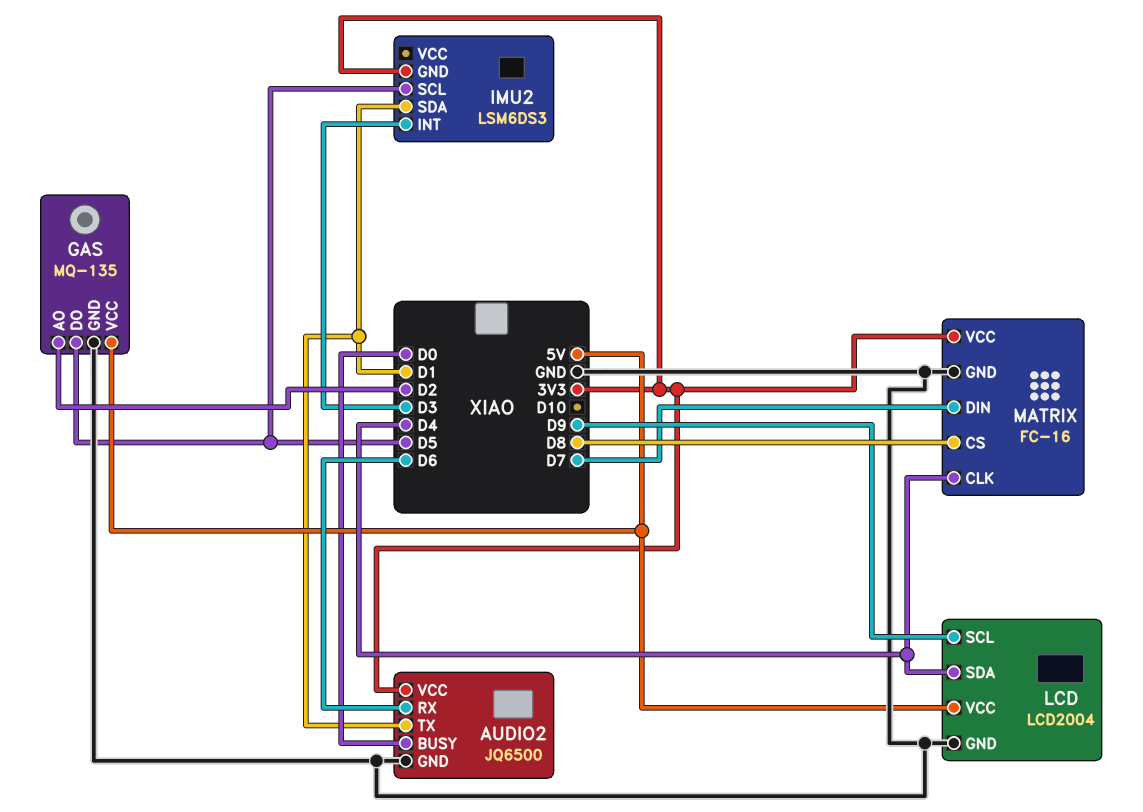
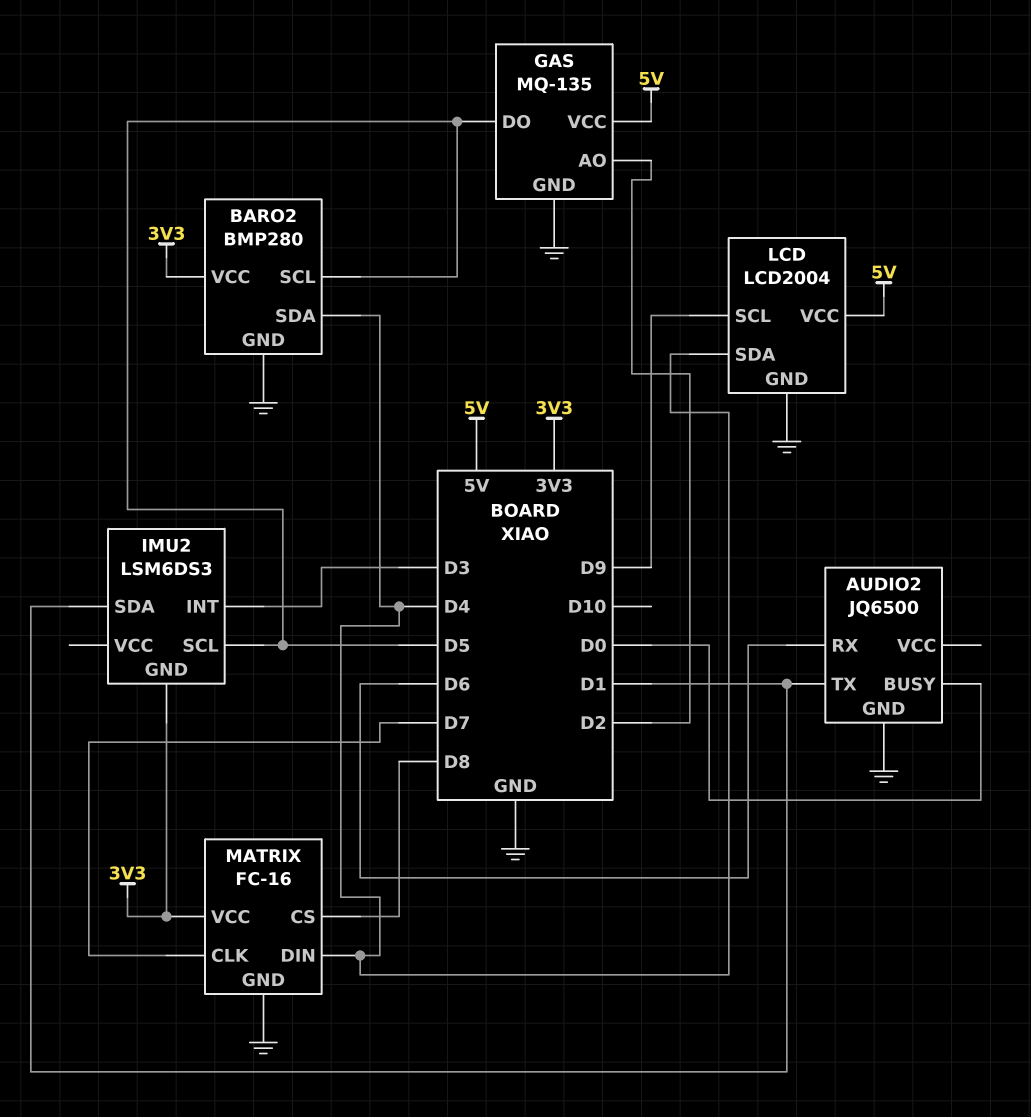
AUDIO2 pin VCC: 3V3 -> none
BARO2: none -> BMP280
BARO2 pin GND: none -> GND
BARO2 pin SCL: none -> D5
BARO2 pin SDA: none -> D4
BARO2 pin VCC: none -> 3V3
MATRIX pin CLK: D4 -> D7
MATRIX pin DIN: D7 -> D4

